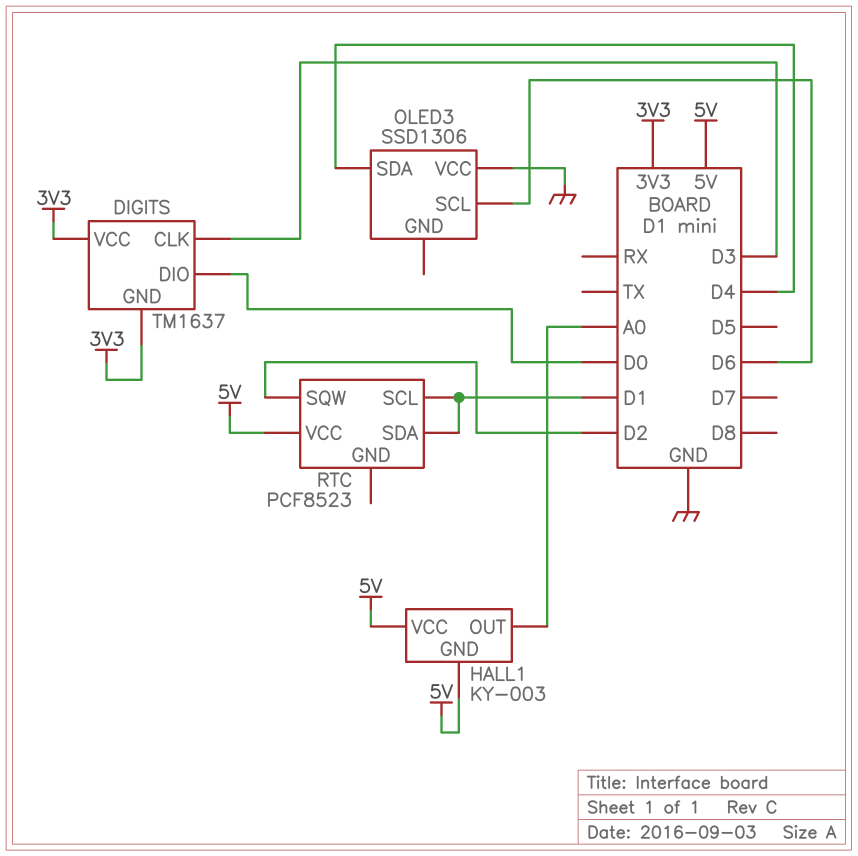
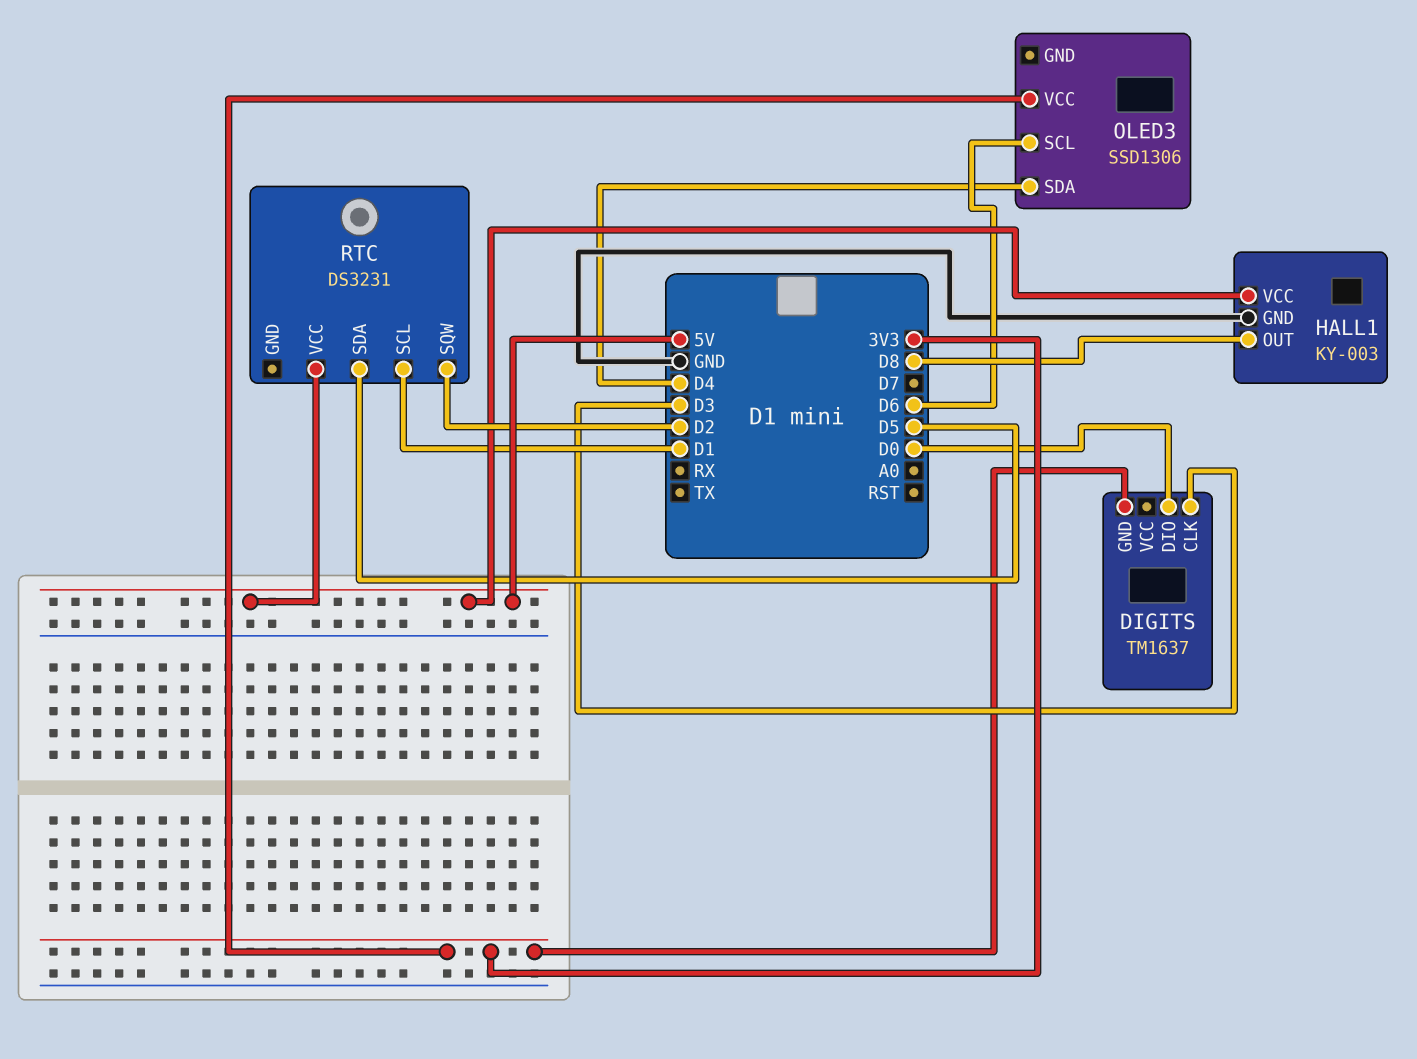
DIGITS pin VCC: 3V3 -> none
HALL1 pin GND: 5V -> GND
HALL1 pin OUT: A0 -> D8
OLED3 pin VCC: GND -> 3V3
RTC: PCF8523 -> DS3231
RTC pin SDA: D1 -> D5

